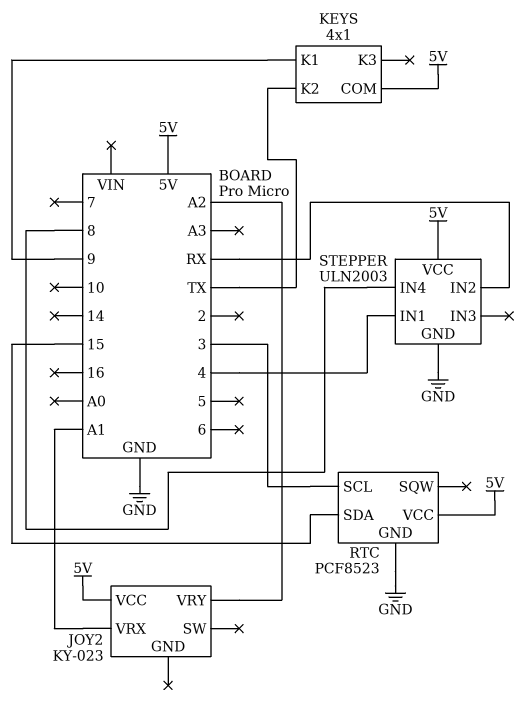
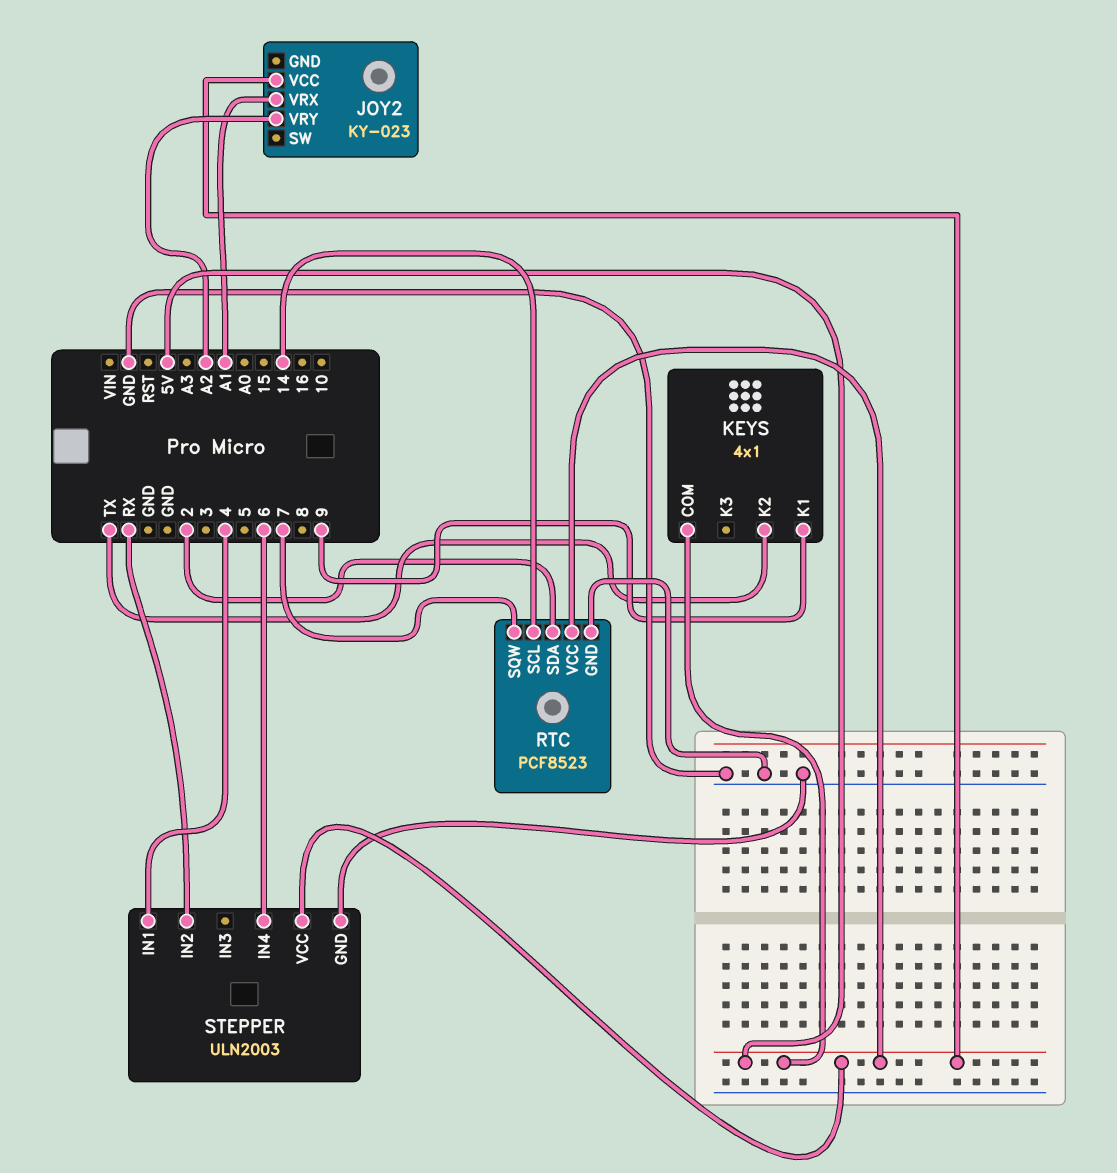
RTC pin SCL: 3 -> 14
RTC pin SDA: 15 -> 2
RTC pin SQW: none -> 7
STEPPER pin IN4: 8 -> 6

